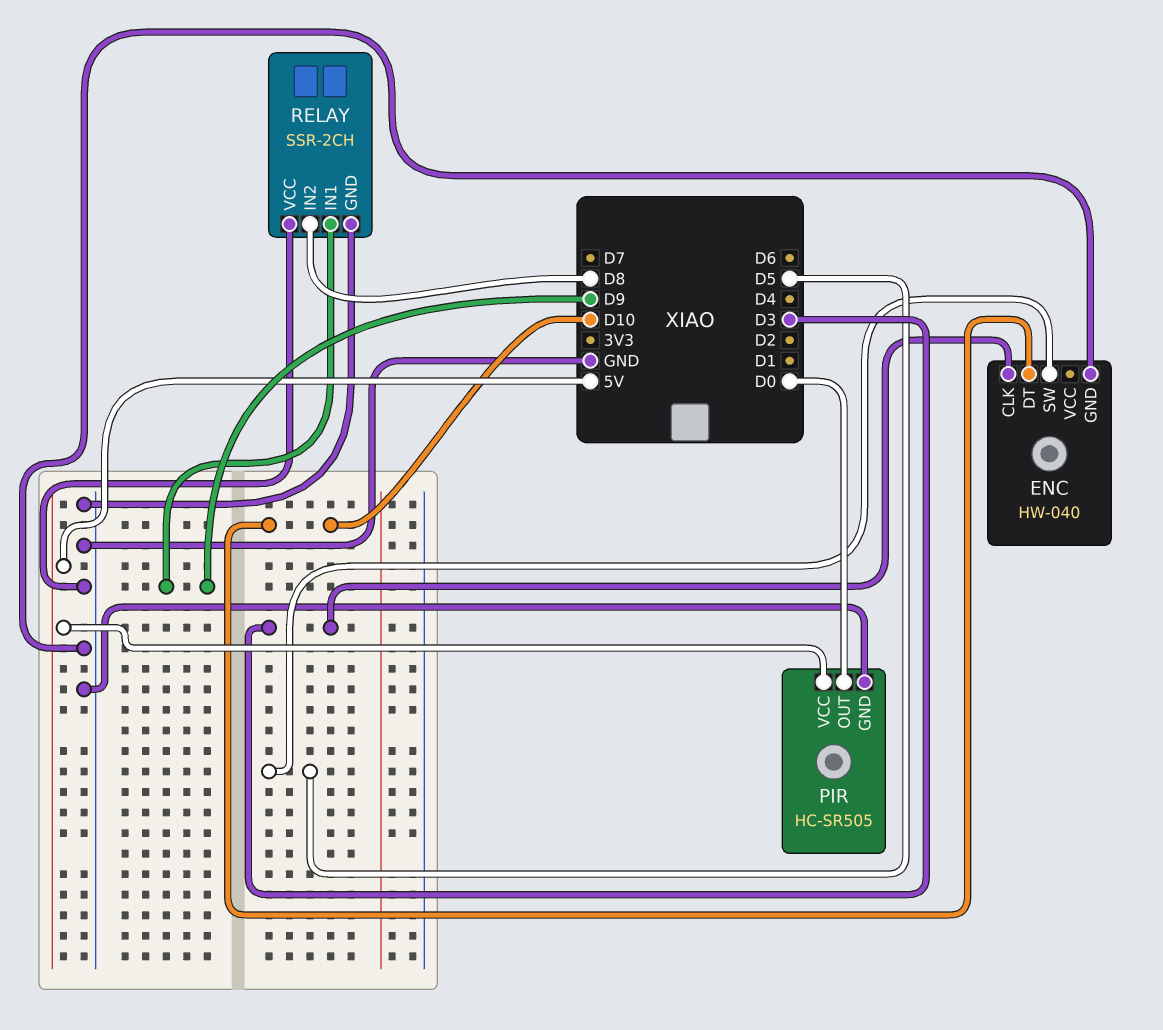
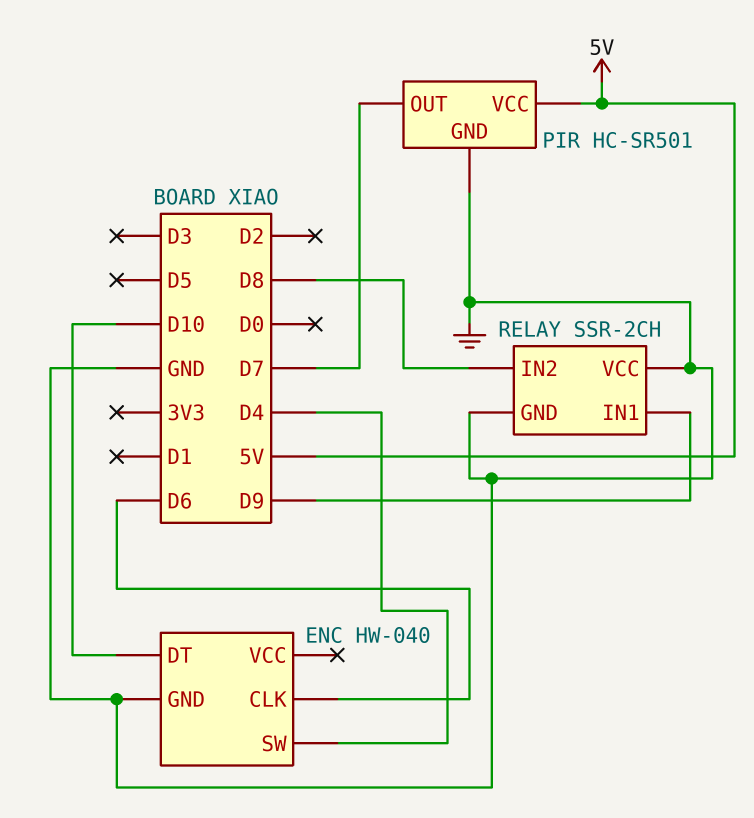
ENC pin CLK: D3 -> D6
ENC pin SW: D5 -> D4
PIR: HC-SR505 -> HC-SR501
PIR pin OUT: D0 -> D7

